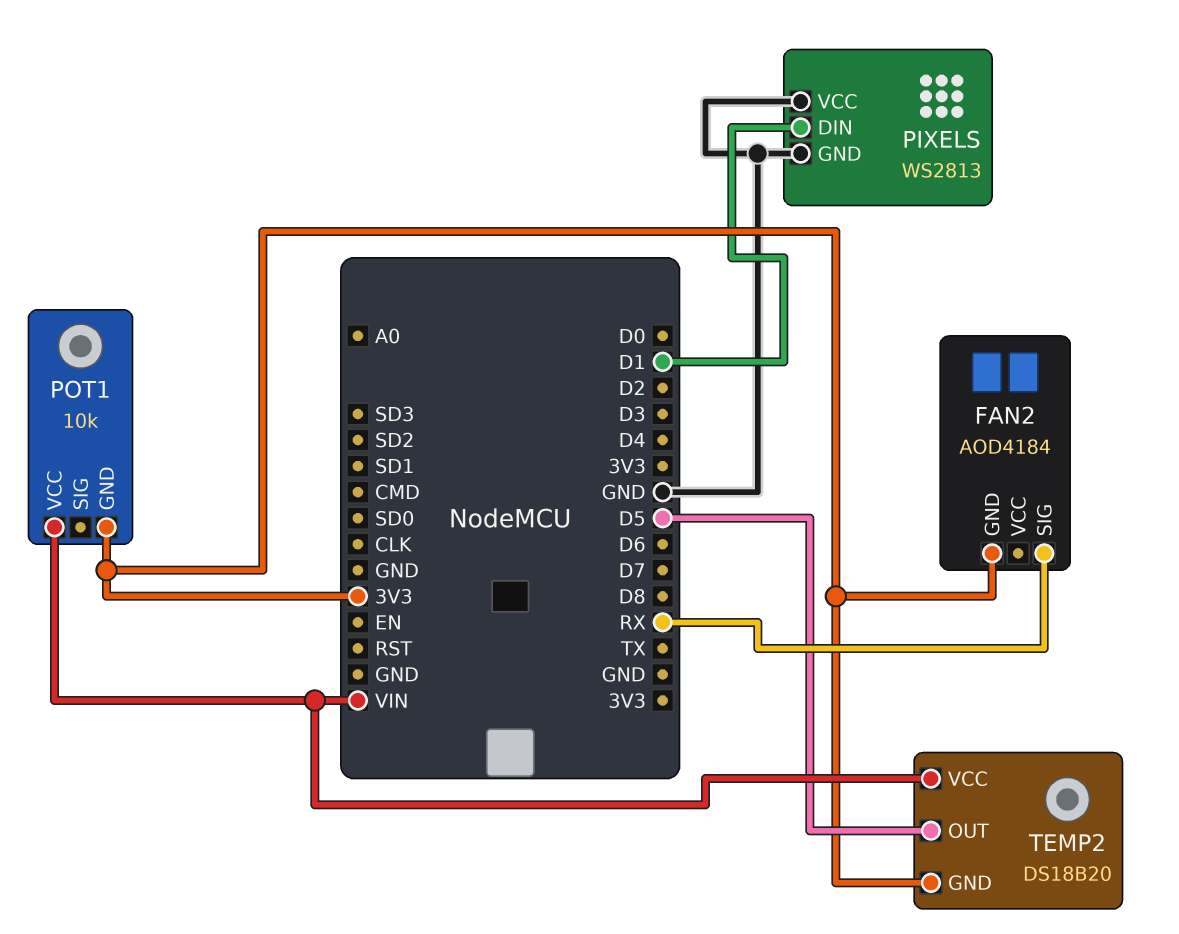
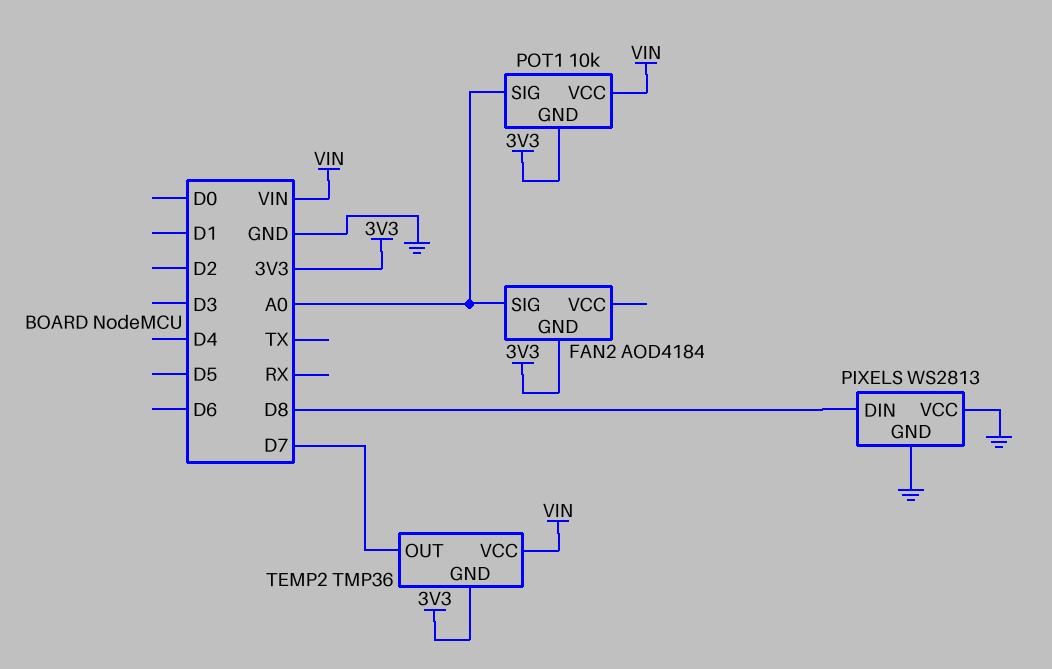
FAN2 pin SIG: RX -> A0
PIXELS pin DIN: D1 -> D8
POT1 pin SIG: none -> A0
TEMP2: DS18B20 -> TMP36
TEMP2 pin OUT: D5 -> D7

